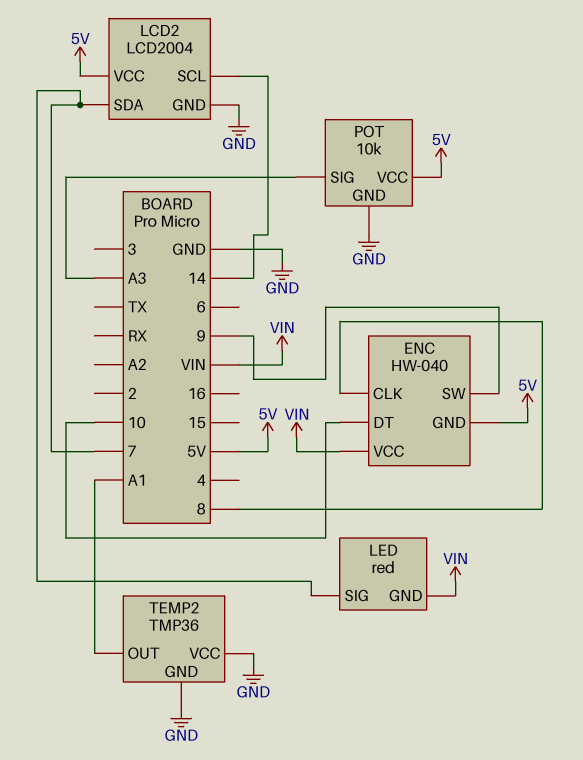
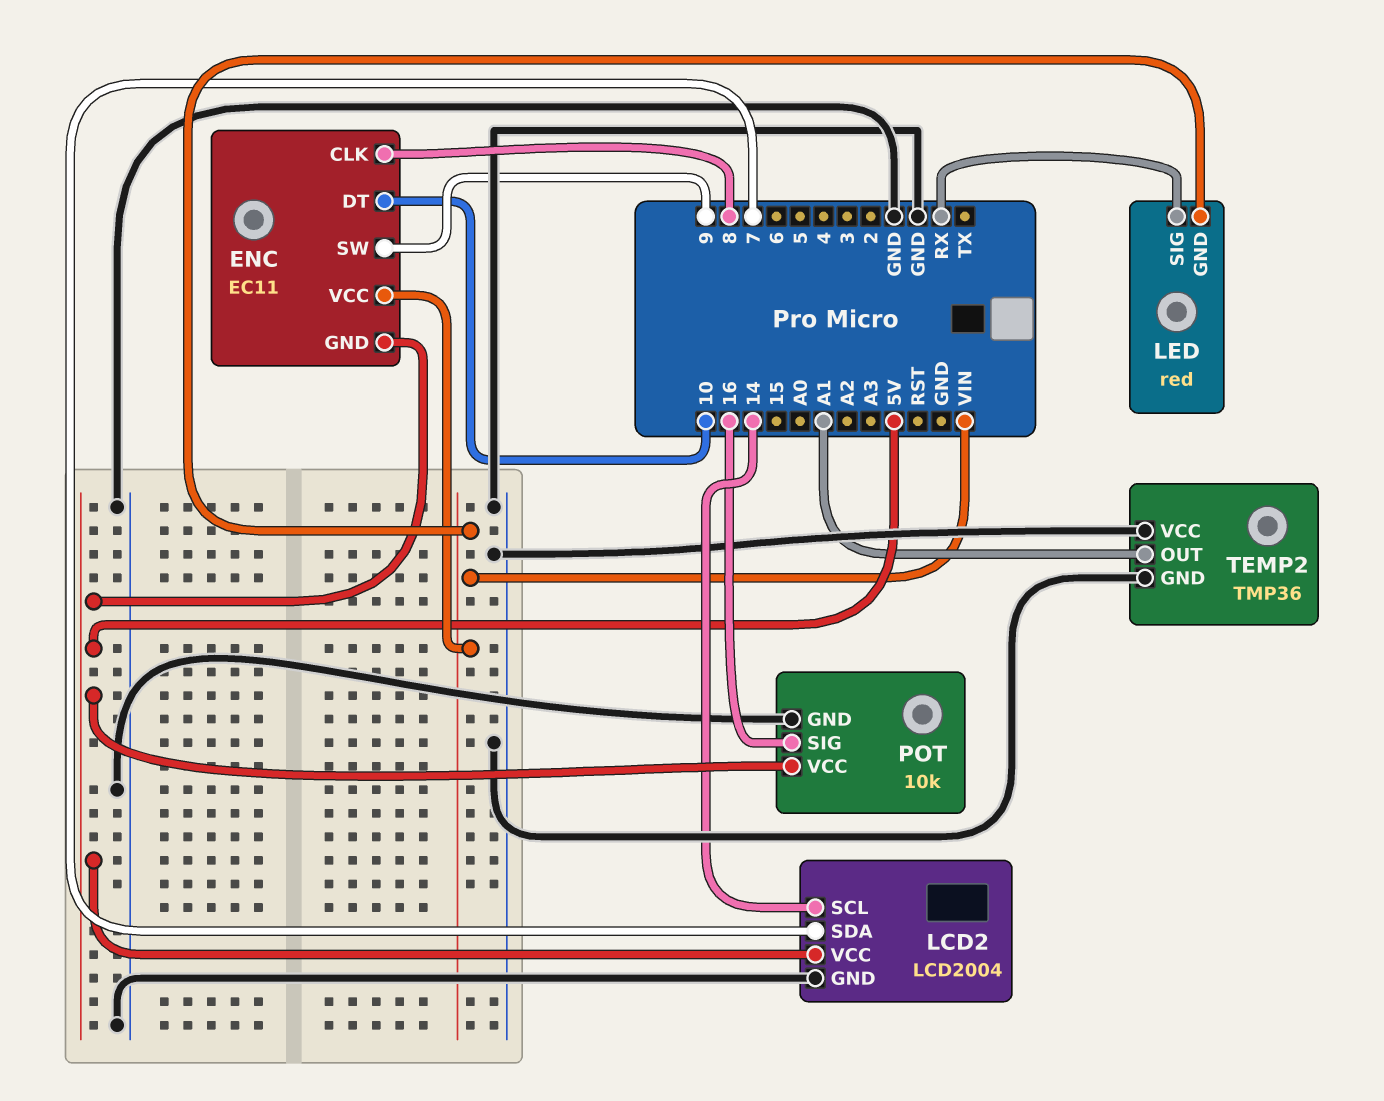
ENC: HW-040 -> EC11
LED pin SIG: 7 -> RX
POT pin SIG: A3 -> 16

